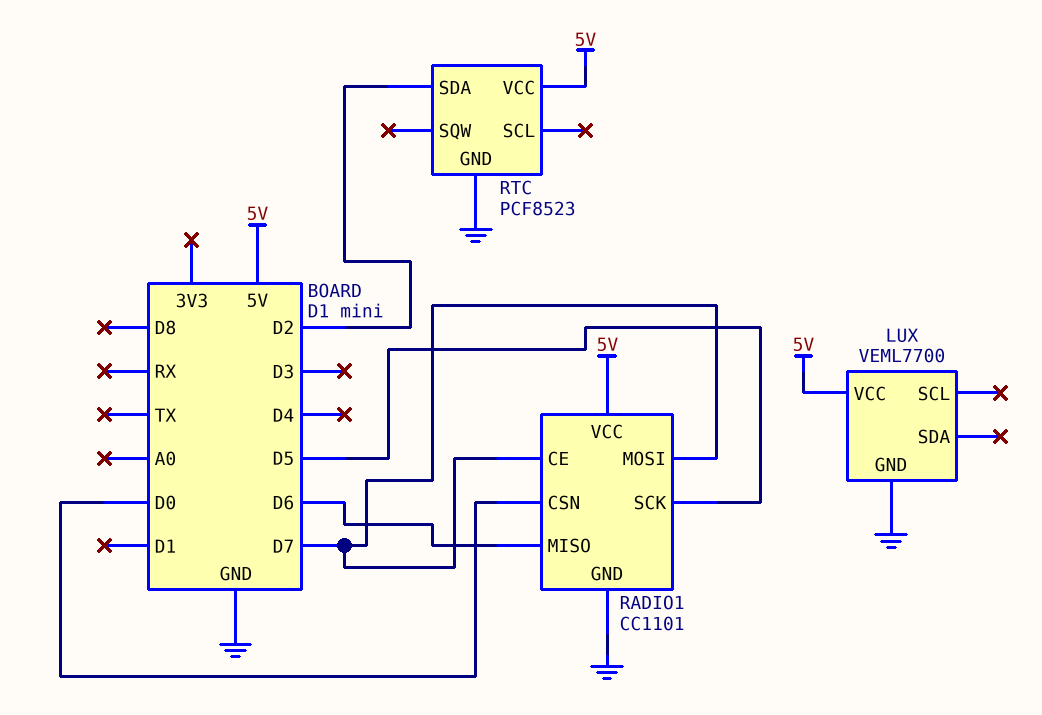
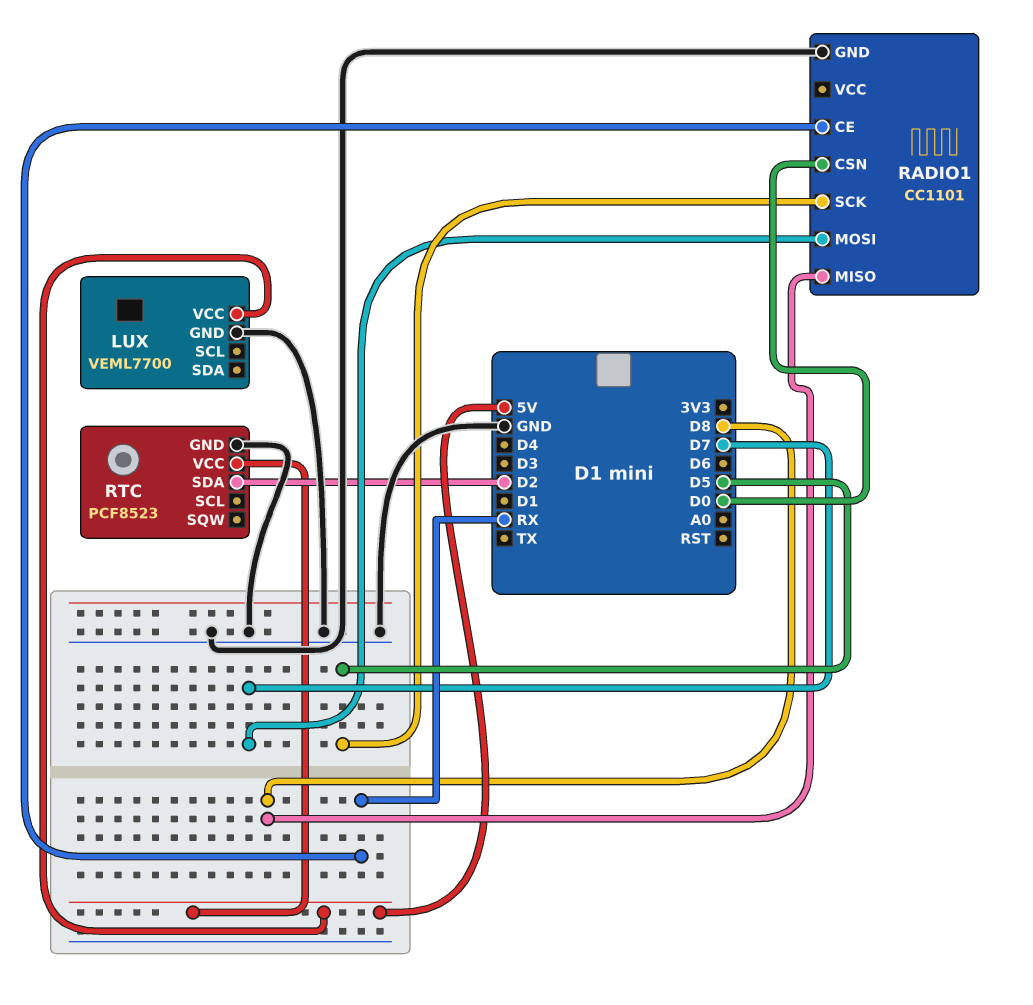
RADIO1 pin CE: D7 -> RX
RADIO1 pin MISO: D6 -> D8
RADIO1 pin VCC: 5V -> none

